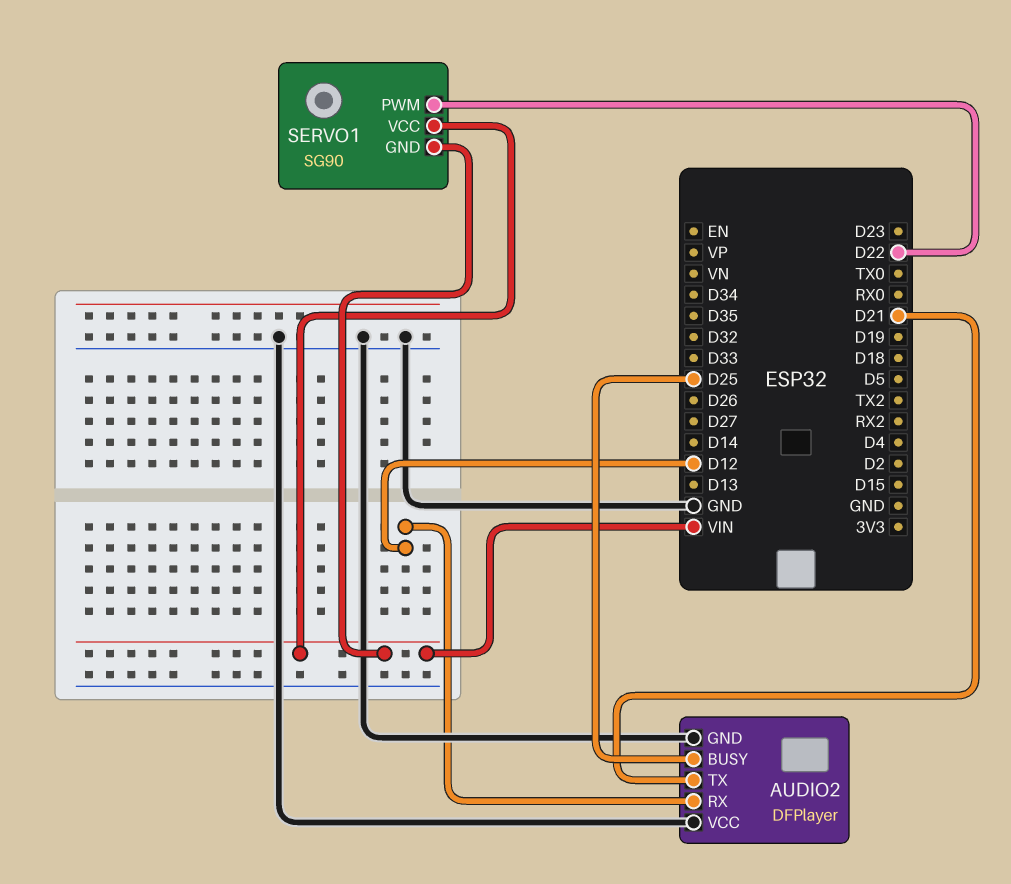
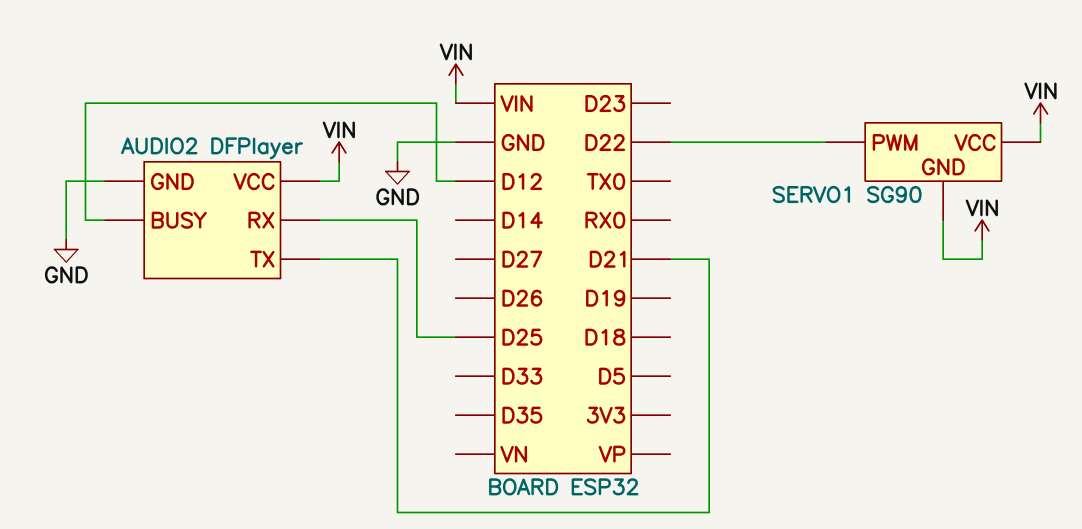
AUDIO2 pin BUSY: D25 -> D12
AUDIO2 pin RX: D12 -> D25
AUDIO2 pin VCC: GND -> VIN

